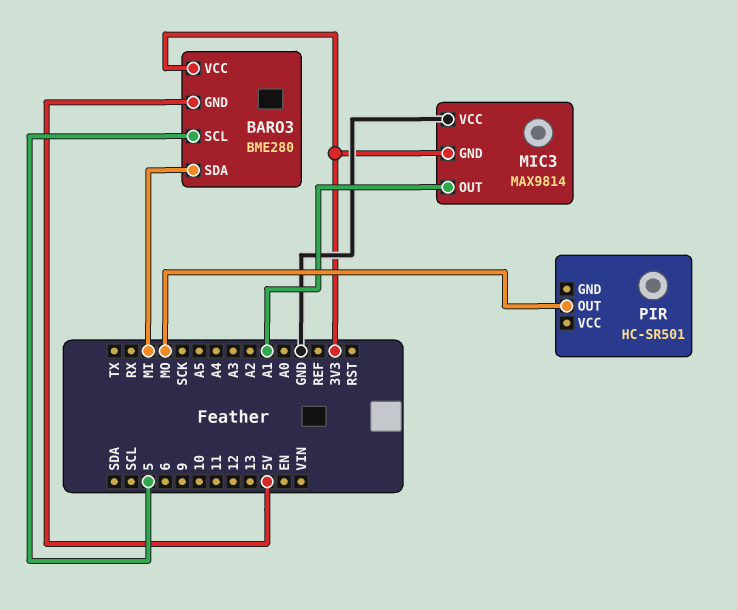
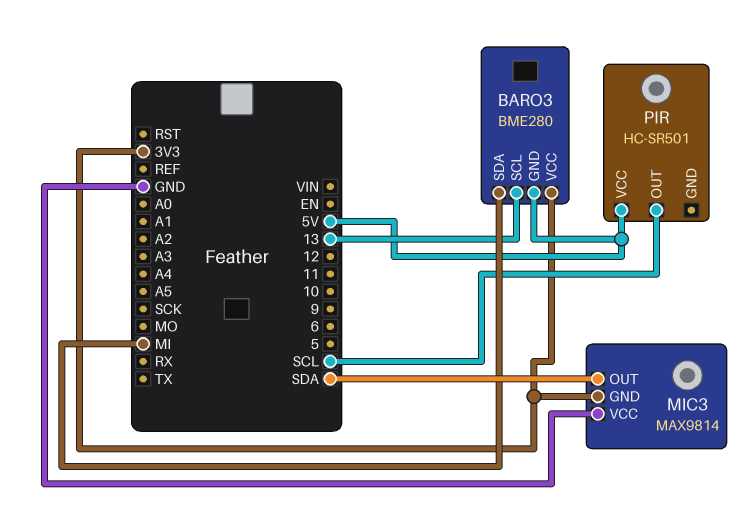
BARO3 pin SCL: 5 -> 13
MIC3 pin OUT: A1 -> SDA
PIR pin OUT: MO -> SCL
PIR pin VCC: none -> 5V

